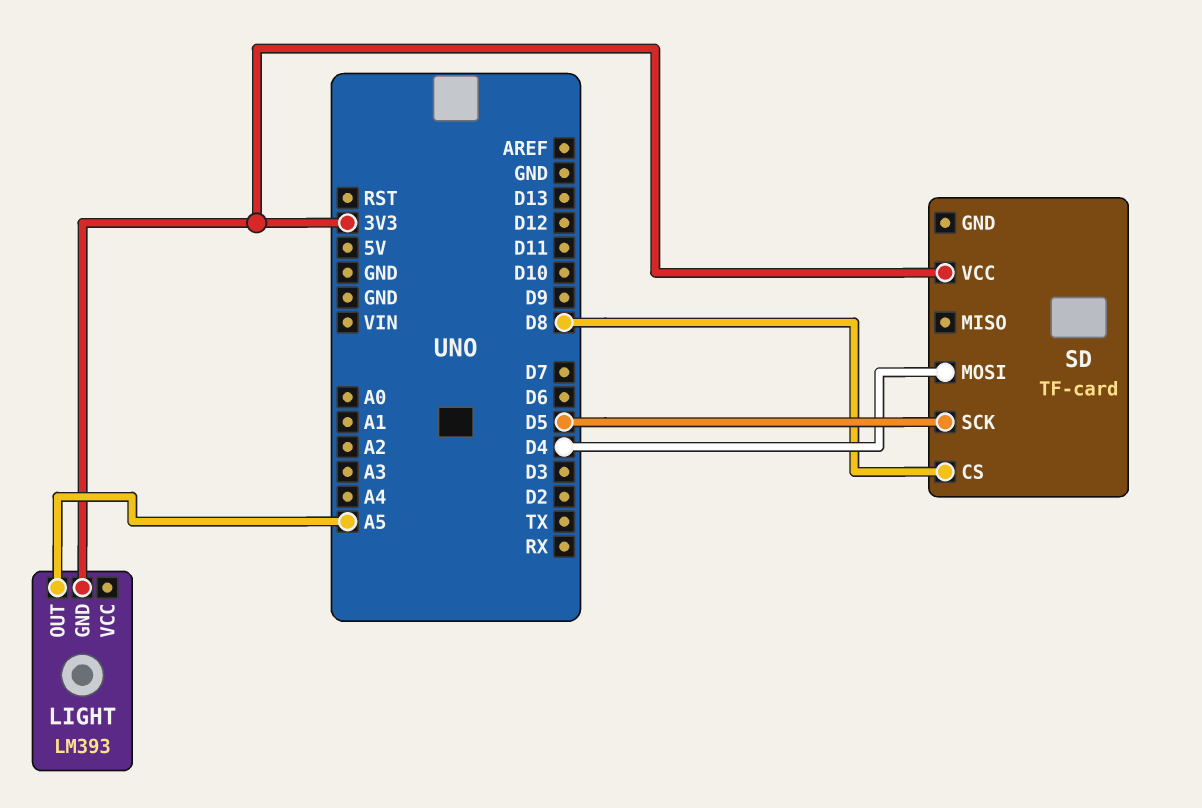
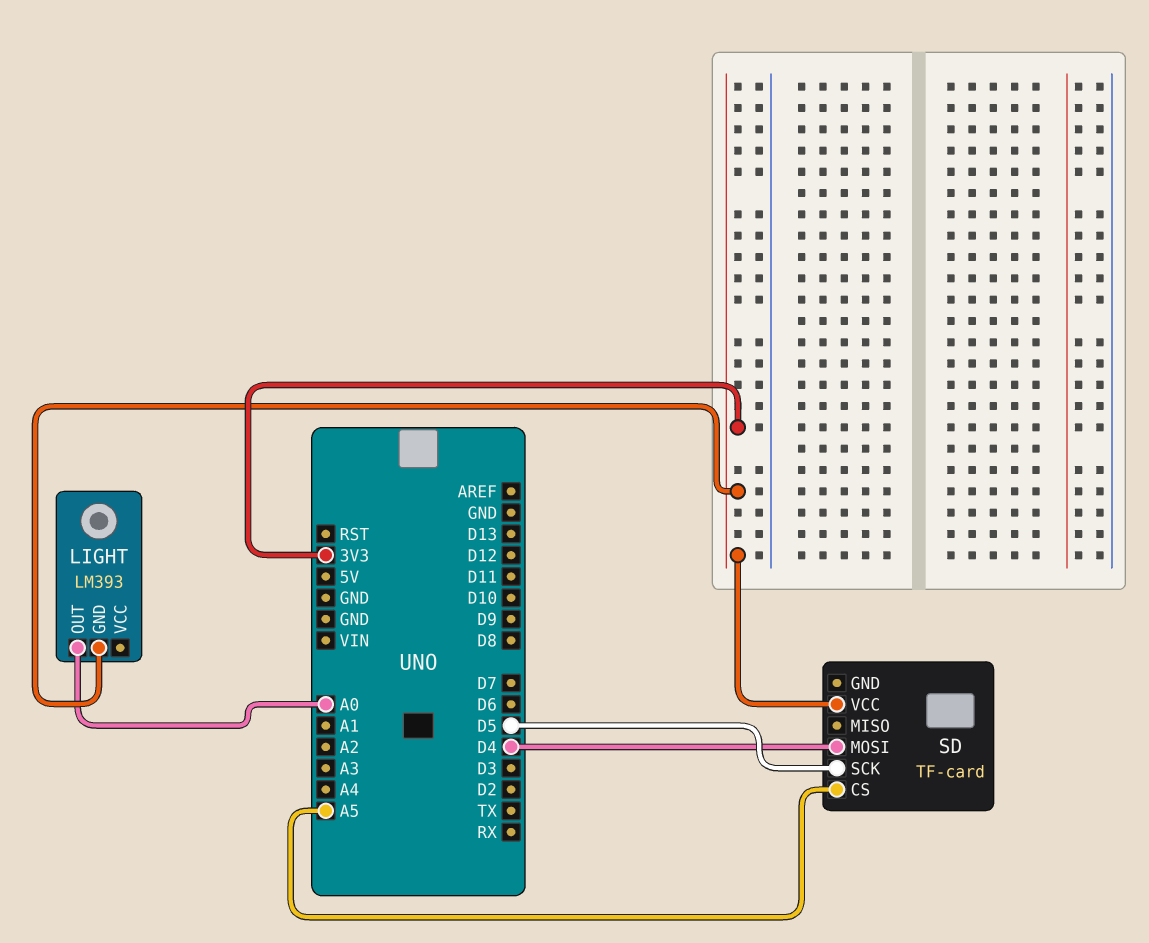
LIGHT pin OUT: A5 -> A0
SD pin CS: D8 -> A5

